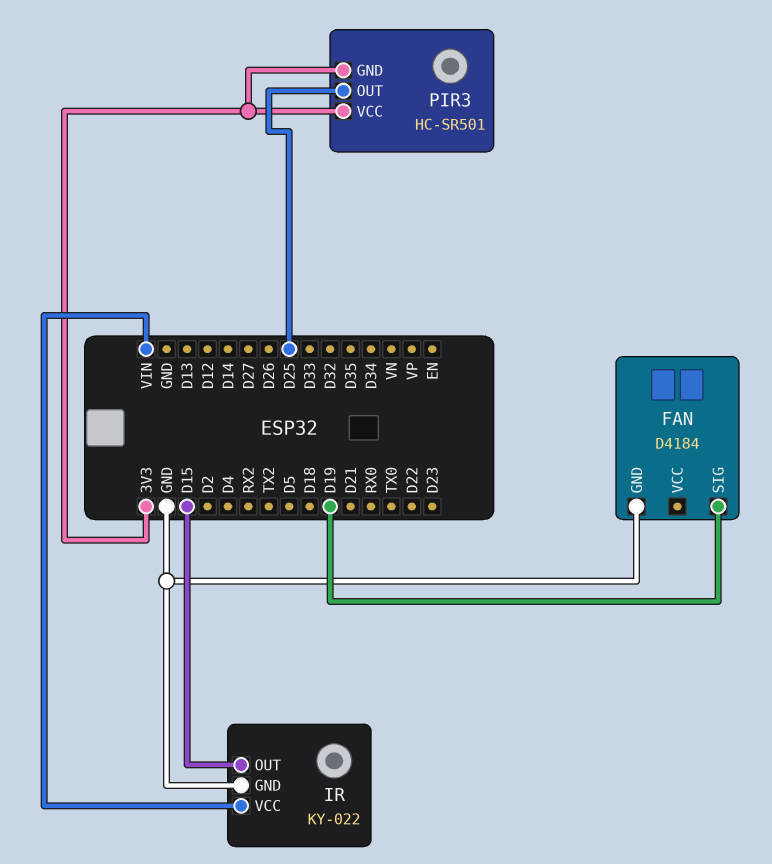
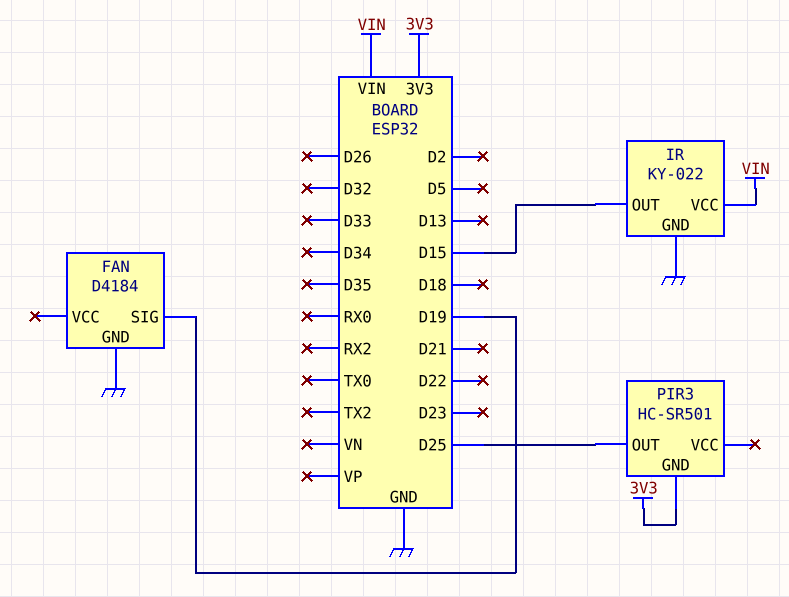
PIR3 pin VCC: 3V3 -> none

